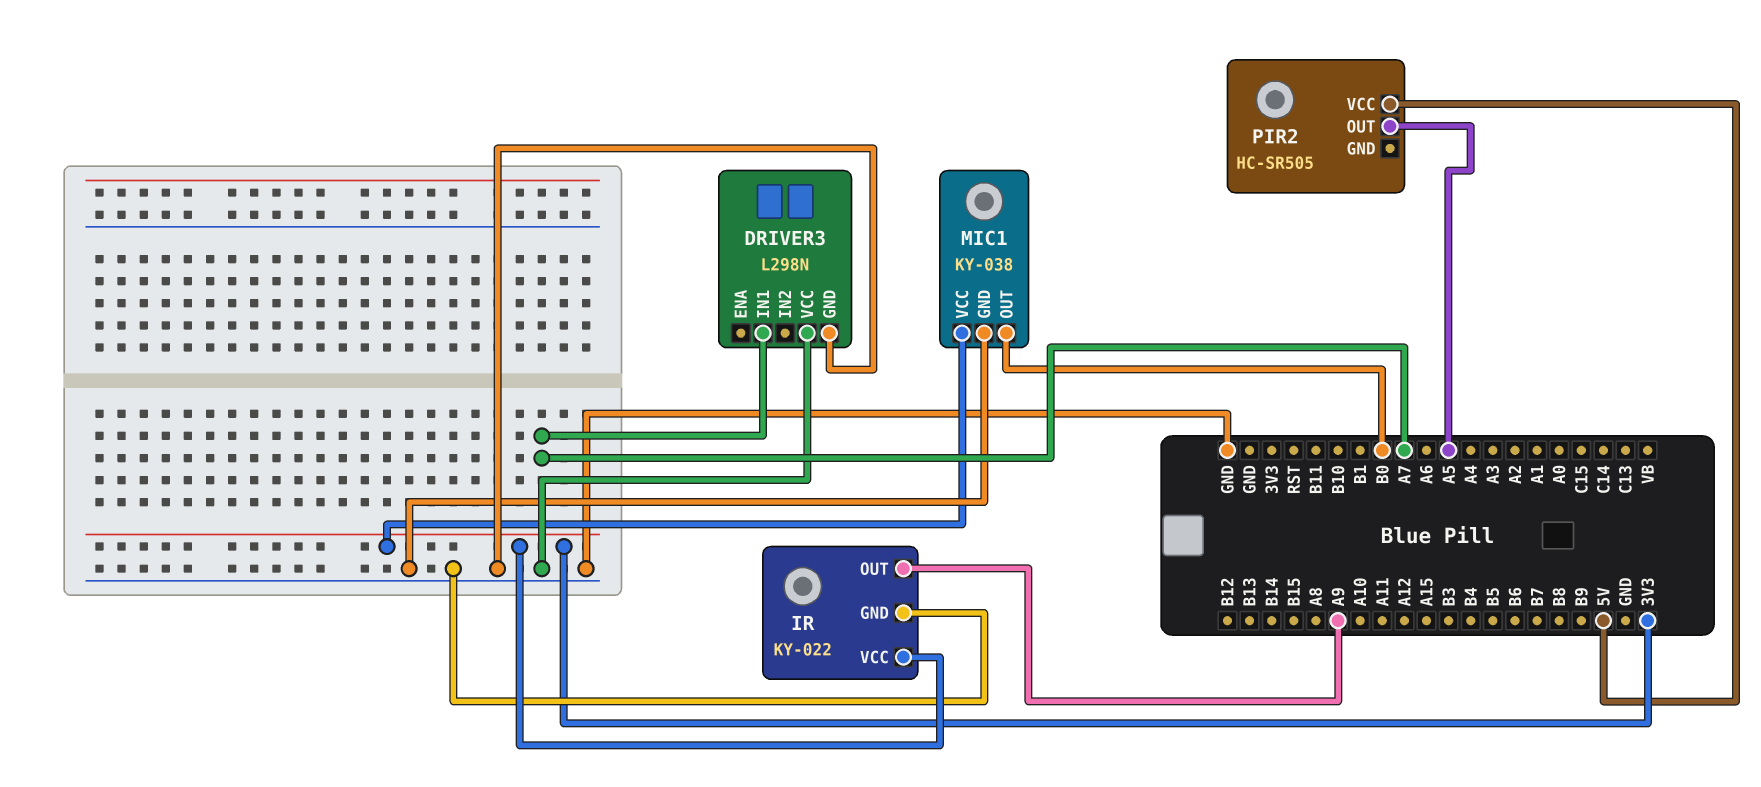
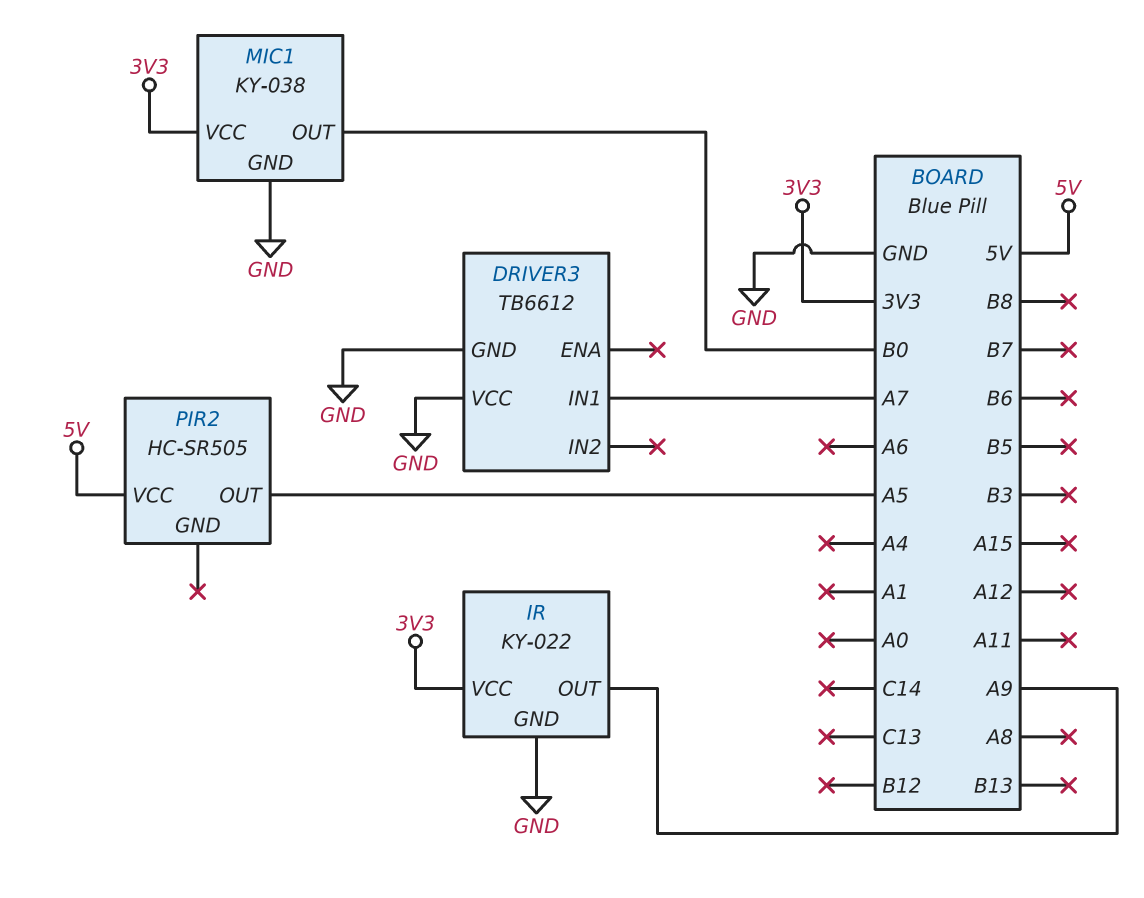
DRIVER3: L298N -> TB6612

